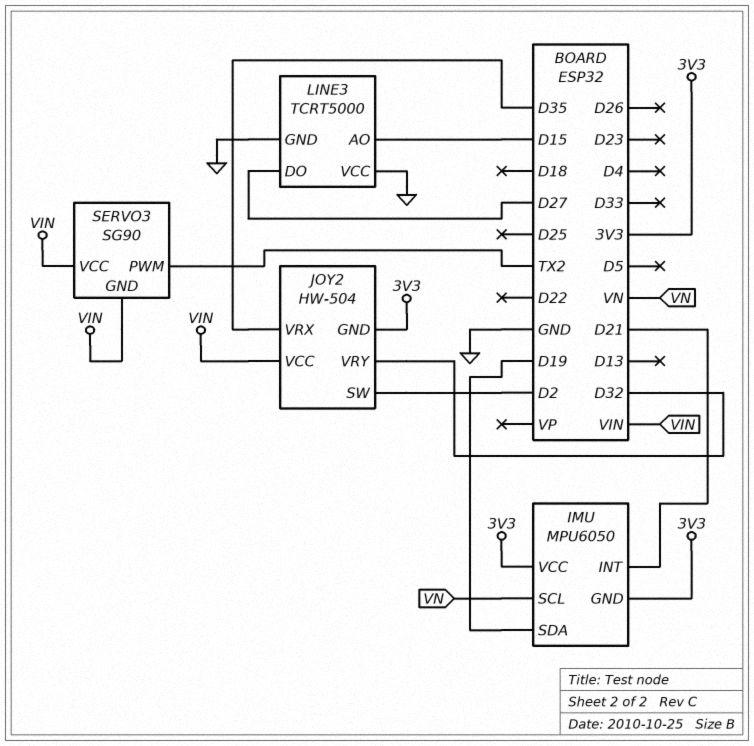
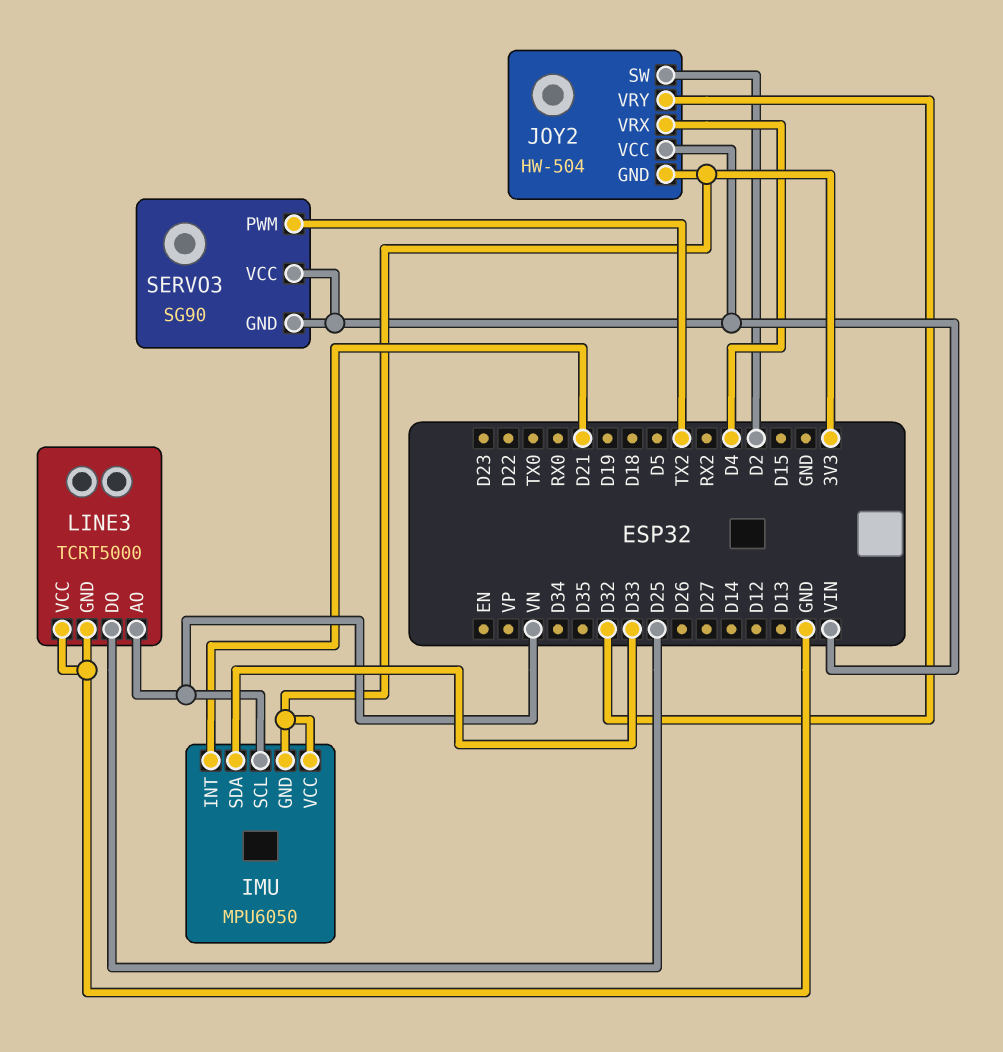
IMU pin SDA: D19 -> D33
JOY2 pin VRX: D35 -> D4
LINE3 pin AO: D15 -> VN
LINE3 pin DO: D27 -> D25

